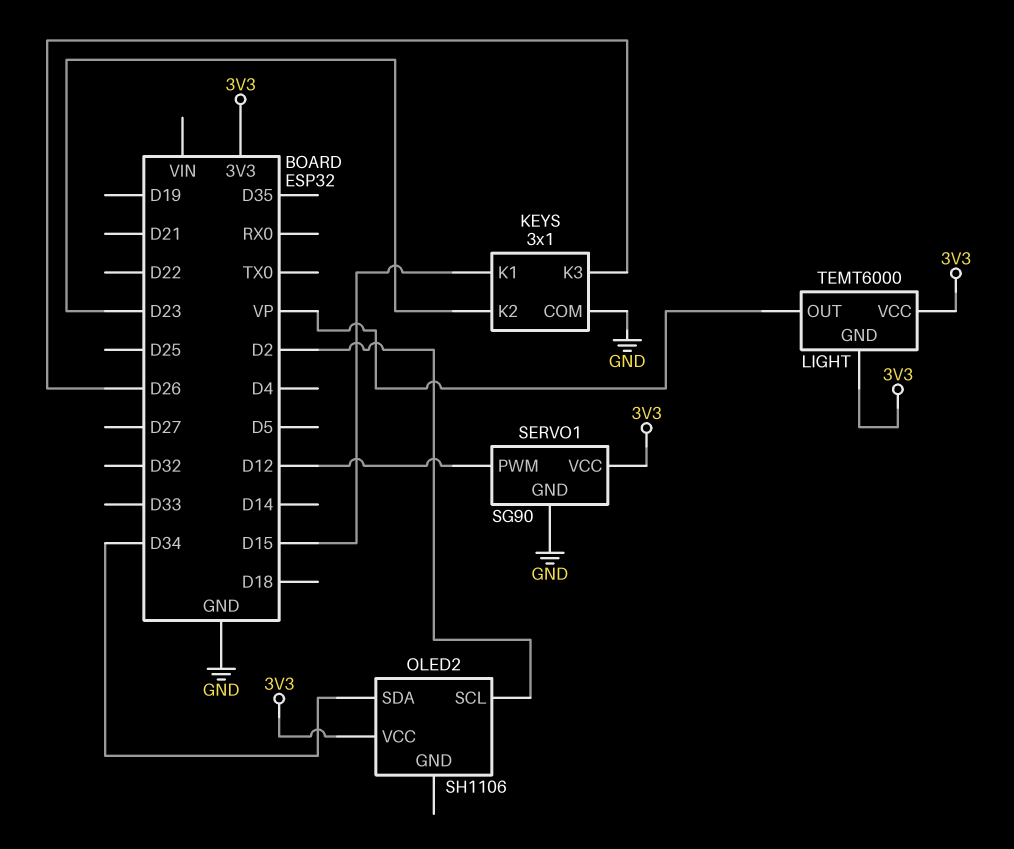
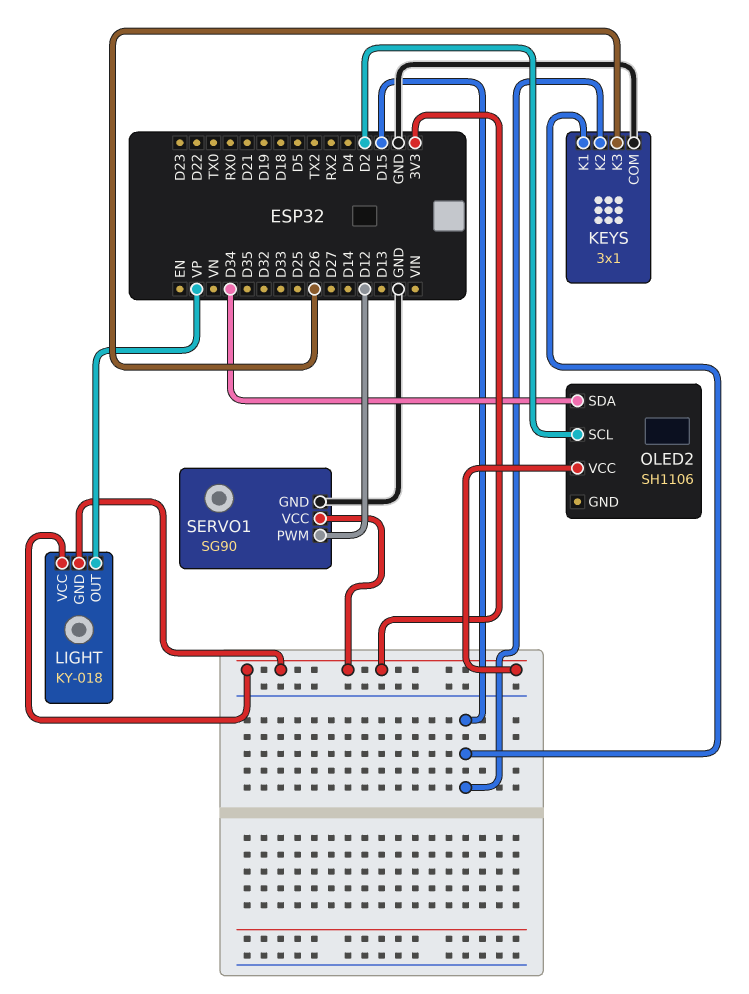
KEYS pin K2: D23 -> D15
LIGHT: TEMT6000 -> KY-018

